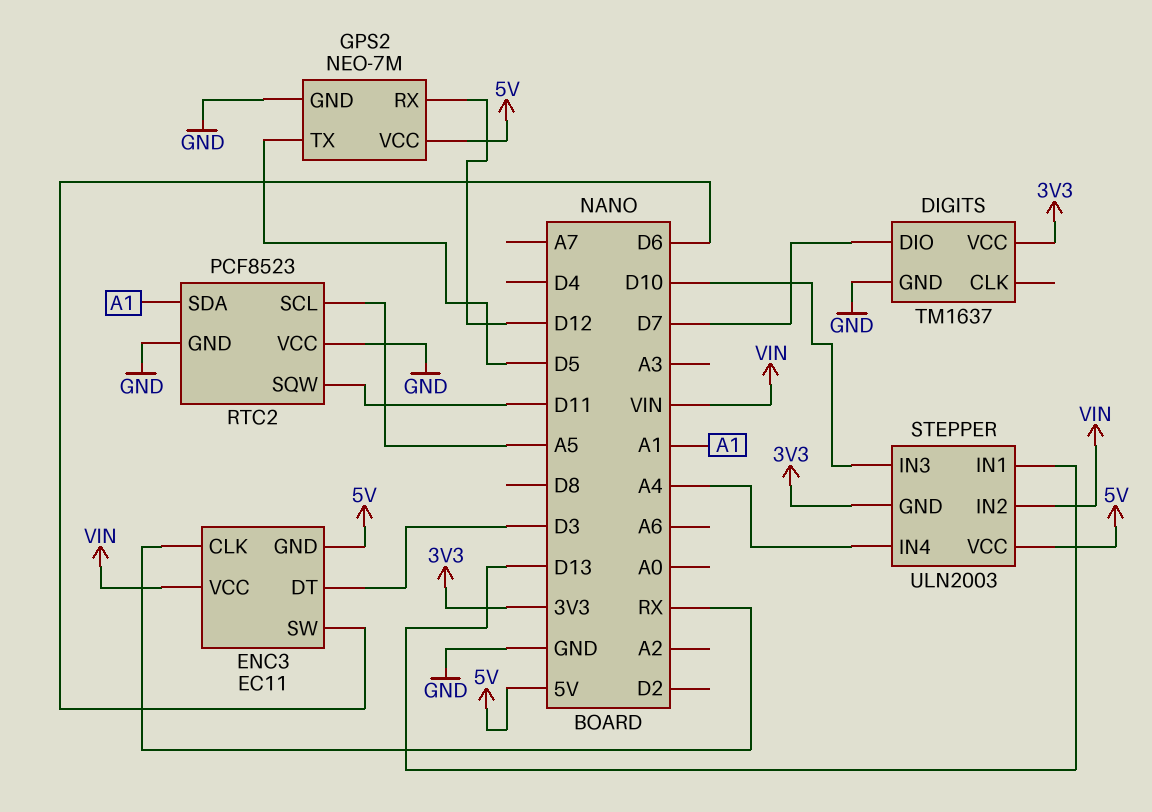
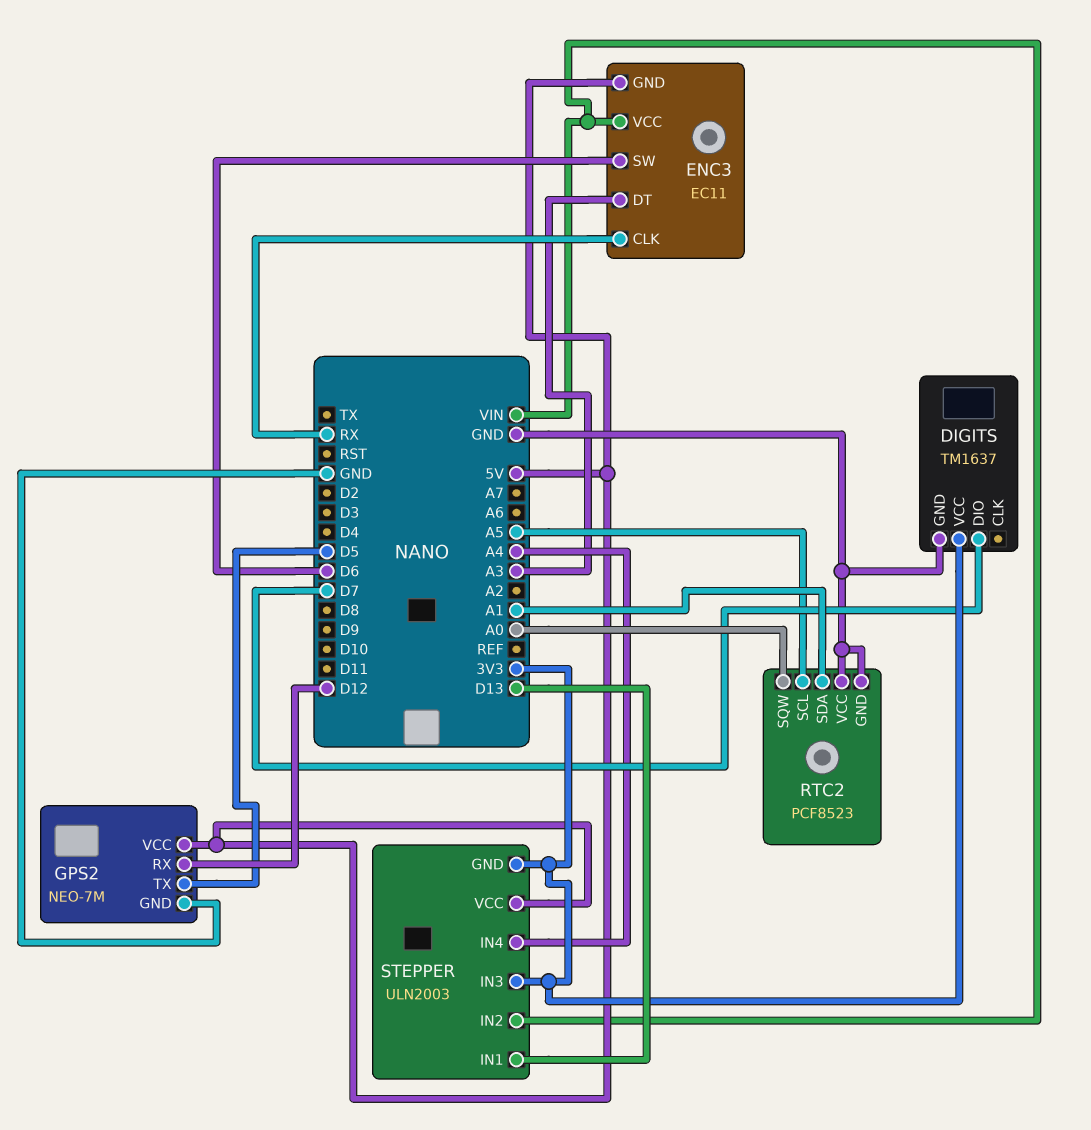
ENC3 pin DT: D3 -> A3
RTC2 pin SQW: D11 -> A0
STEPPER pin IN3: D10 -> 3V3

